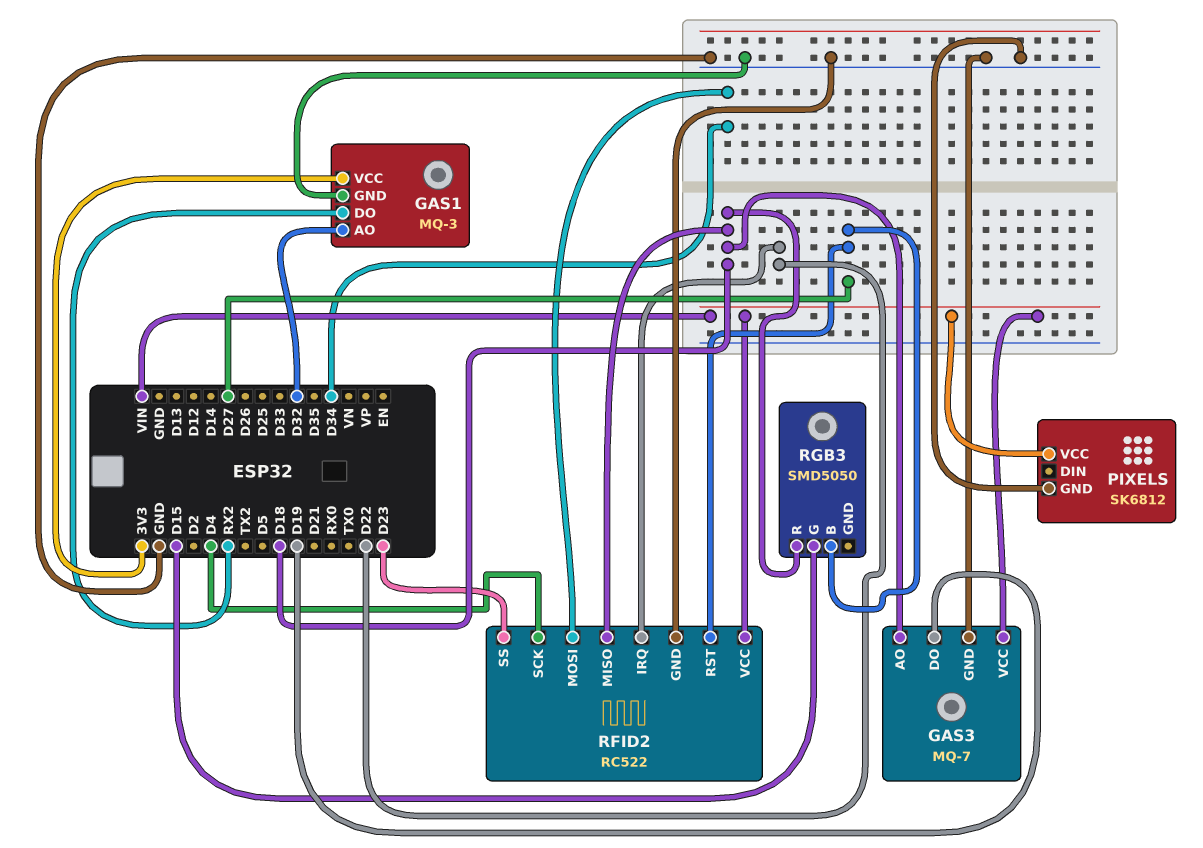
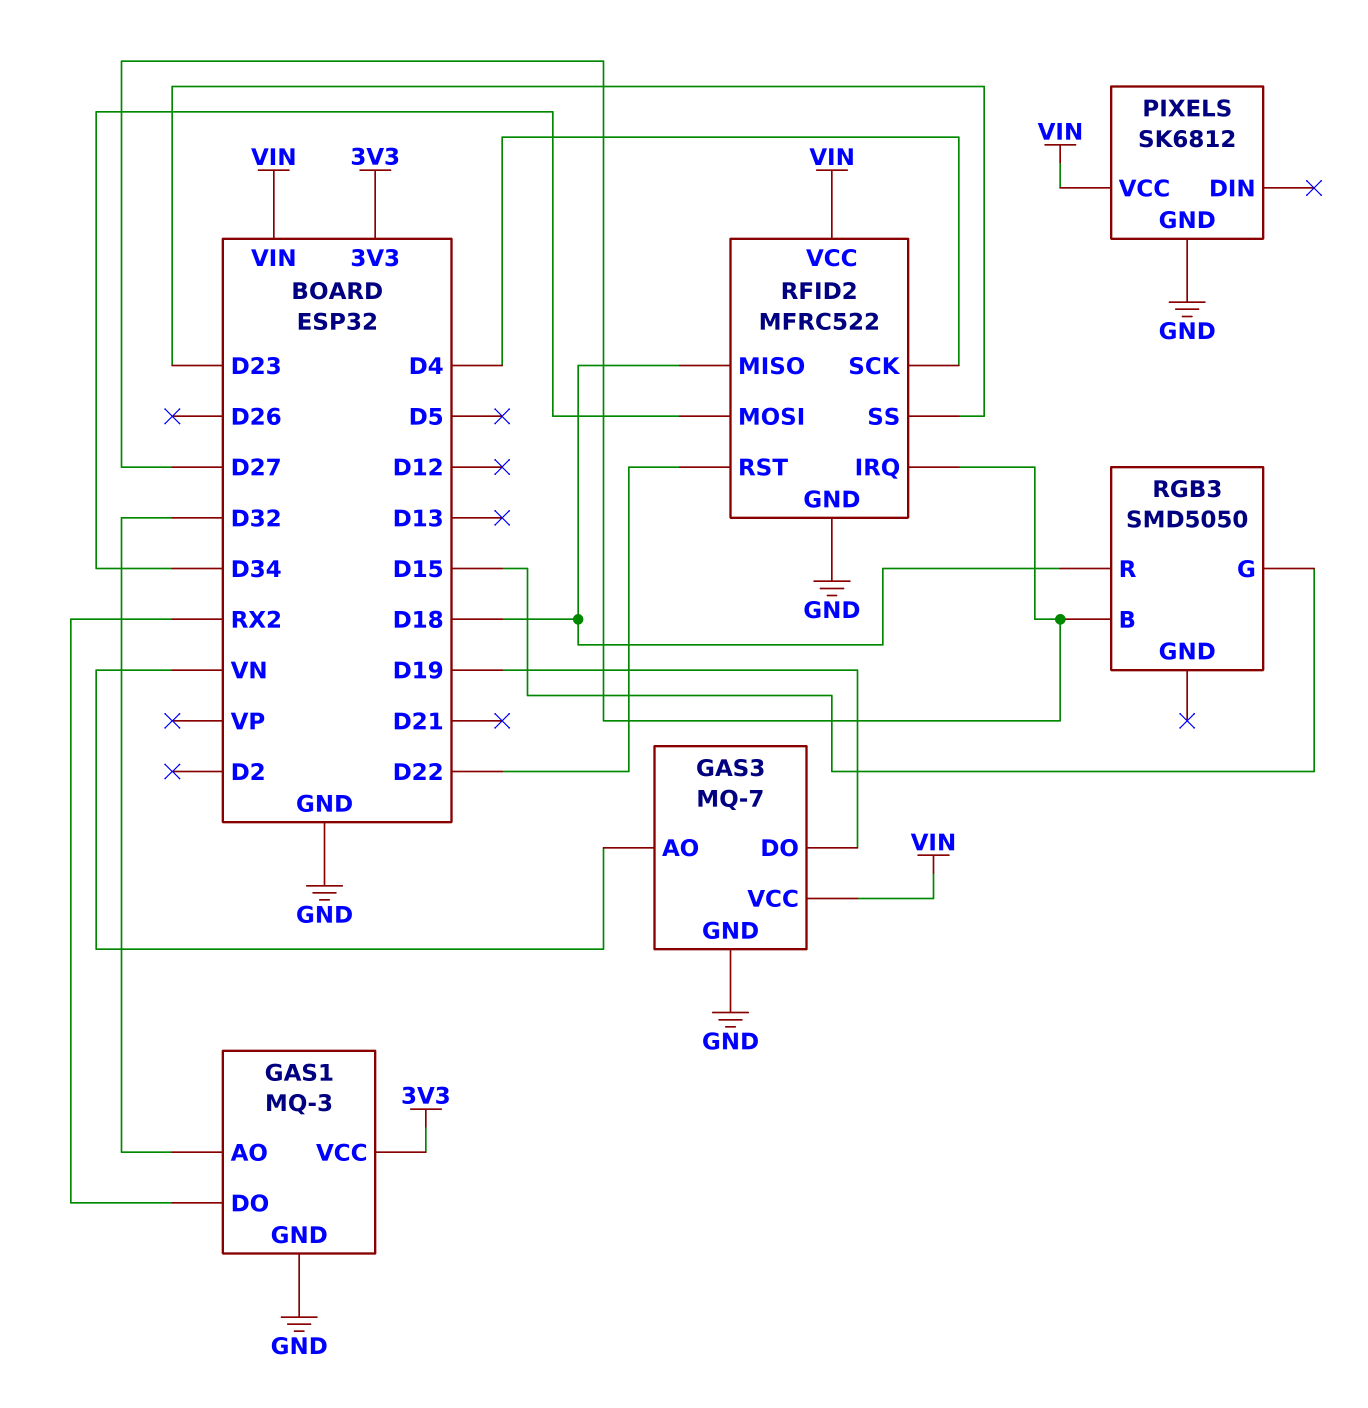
GAS3 pin AO: D18 -> VN
RFID2: RC522 -> MFRC522
RFID2 pin IRQ: D22 -> D27
RFID2 pin RST: D27 -> D22

